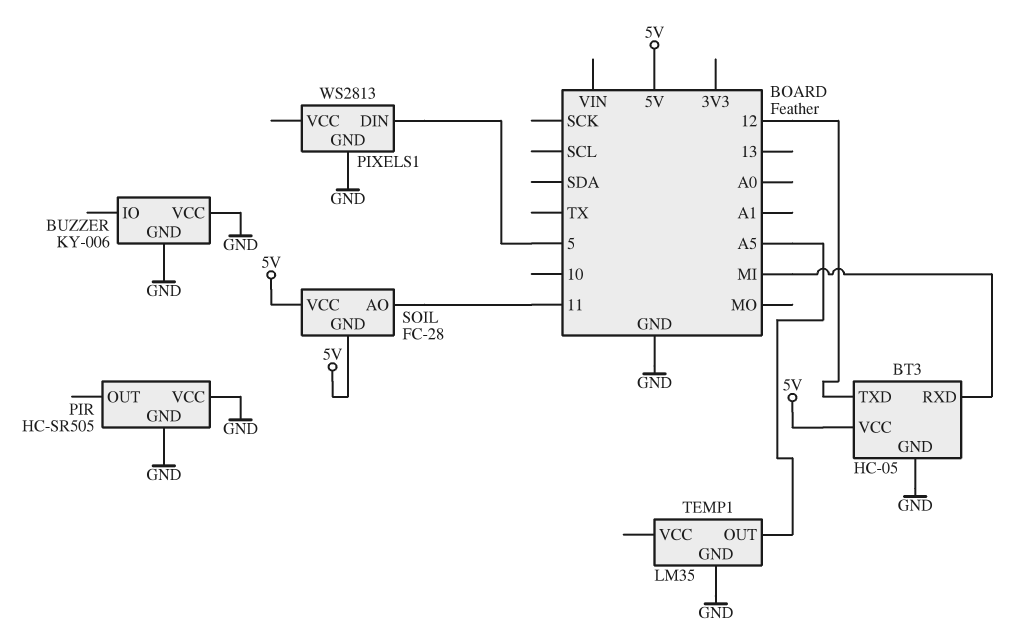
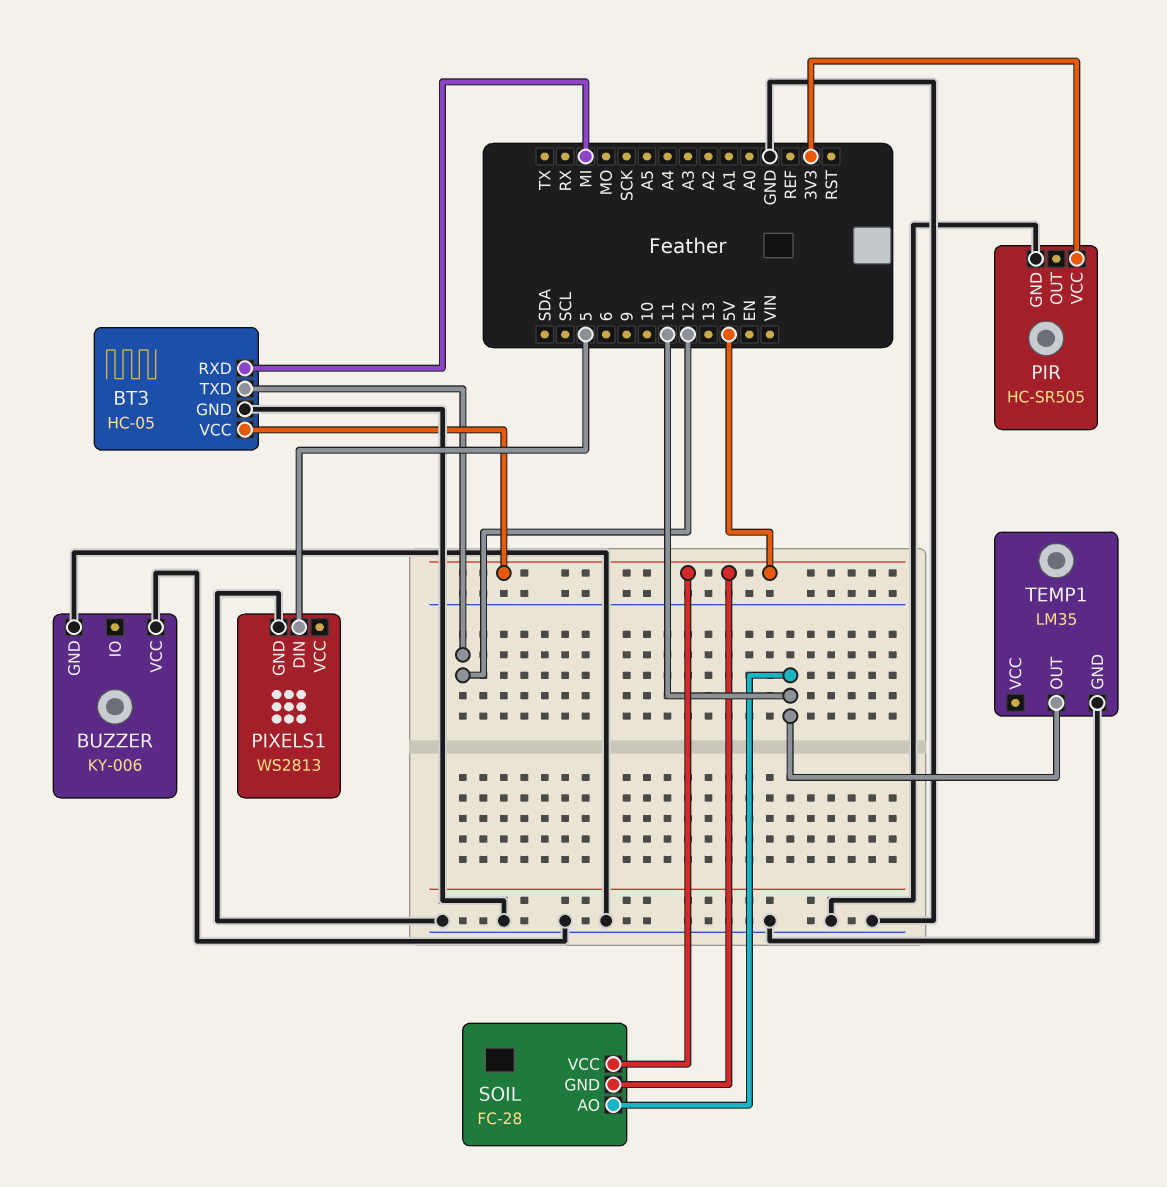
PIR pin VCC: GND -> 3V3
TEMP1 pin OUT: A5 -> 11

